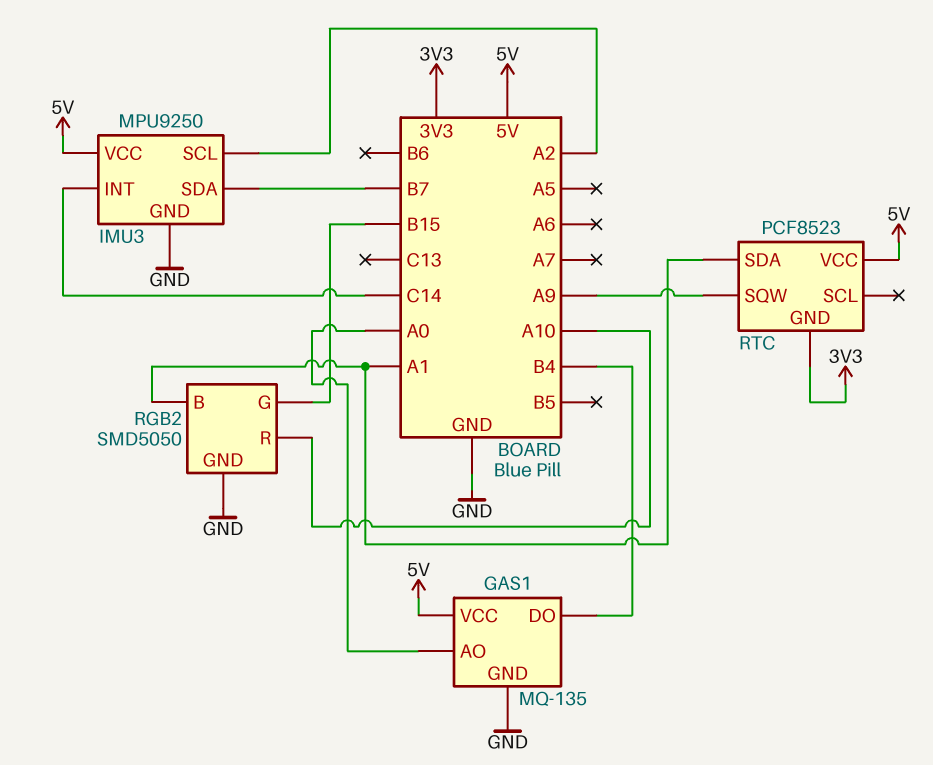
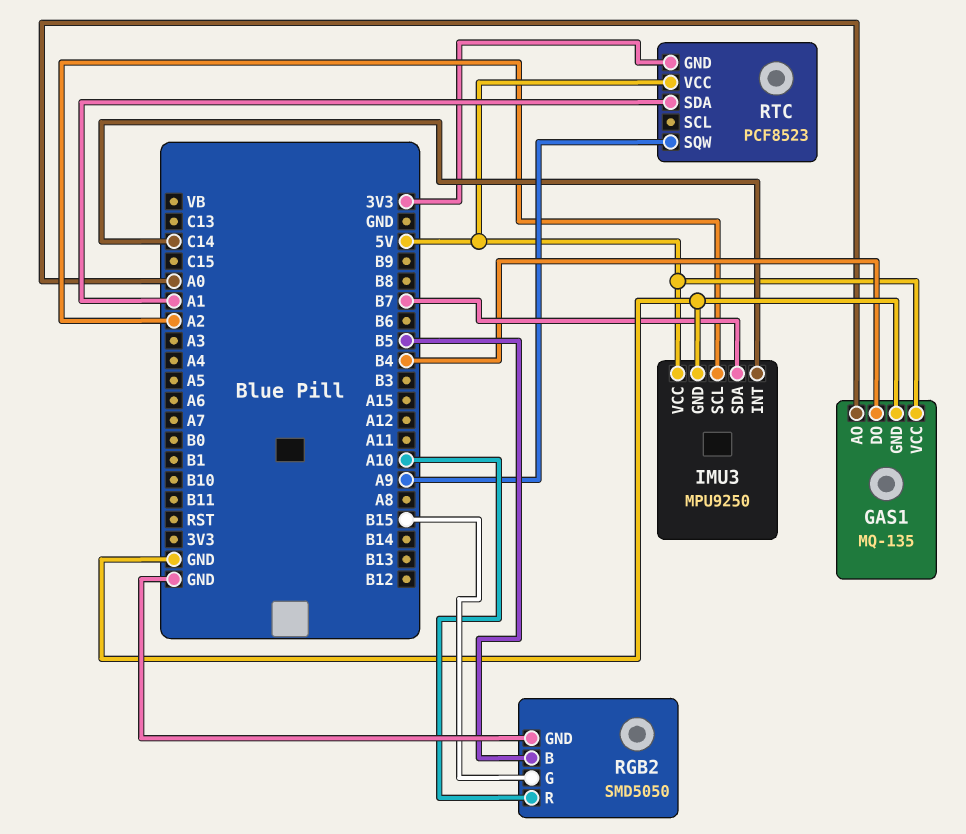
RGB2 pin B: A1 -> B5

